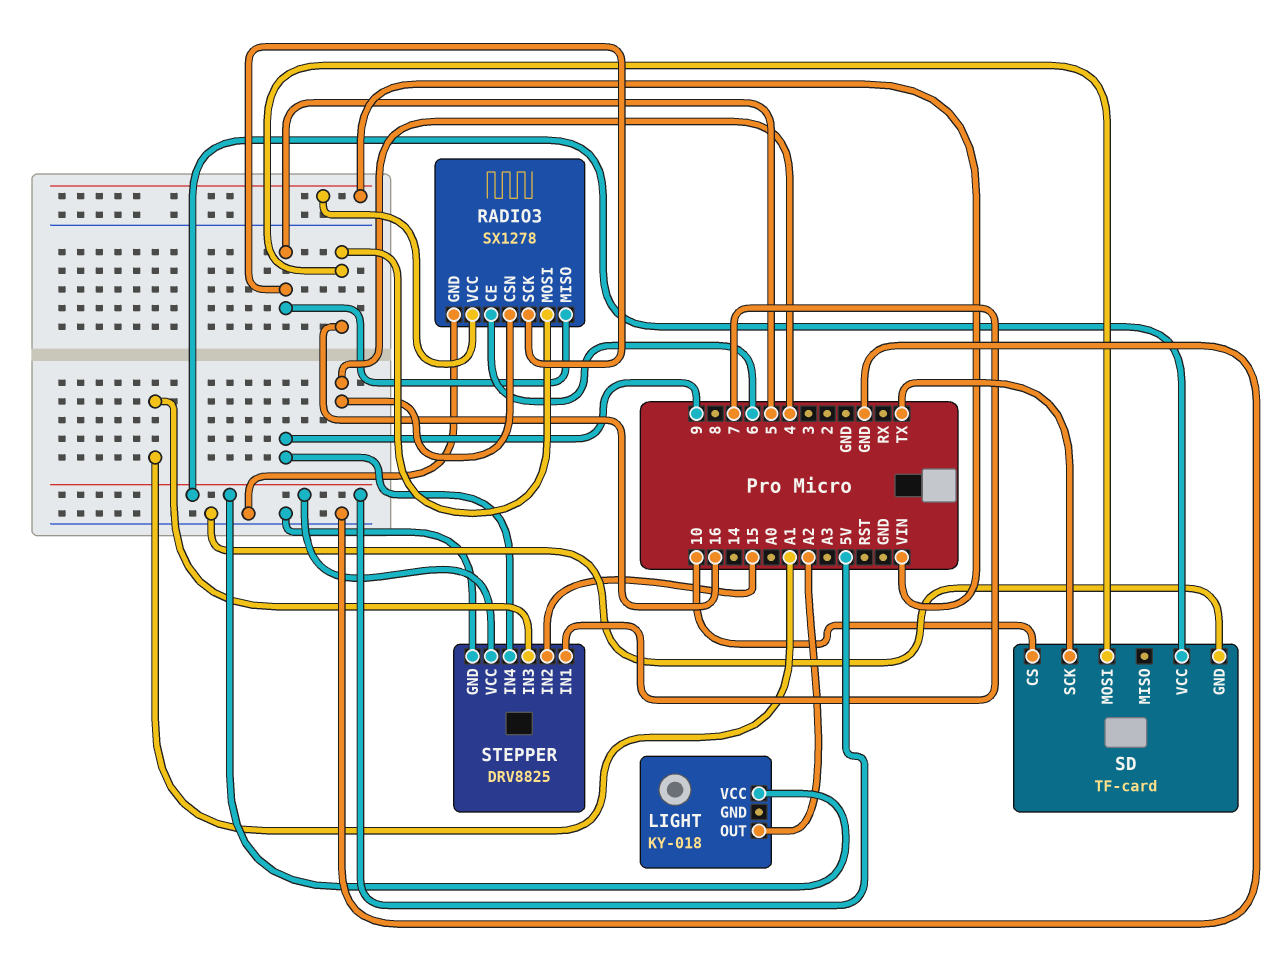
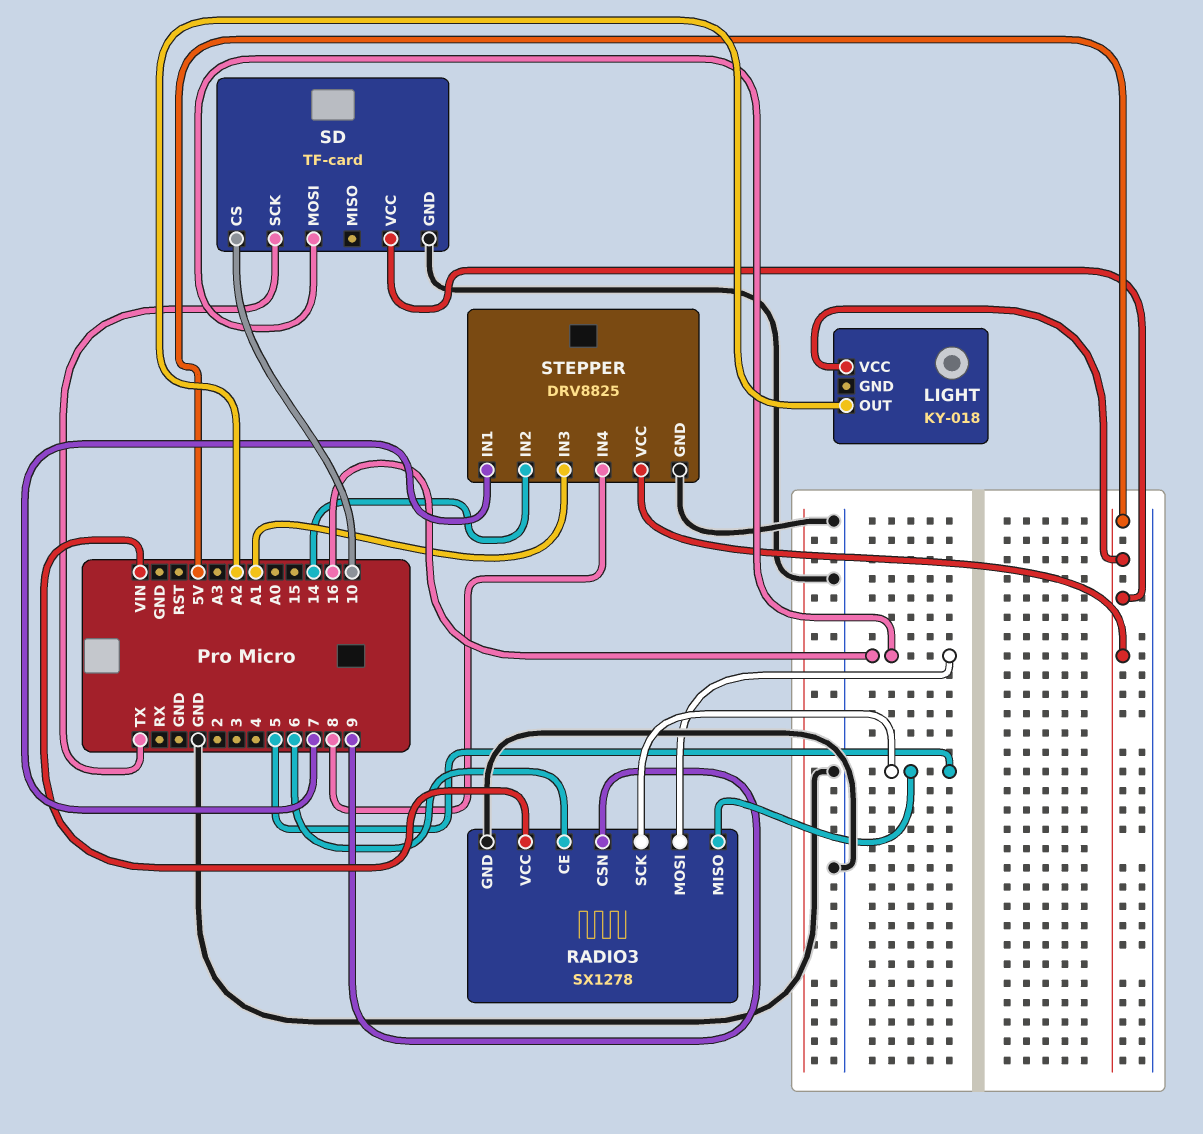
RADIO3 pin CSN: 4 -> 9
STEPPER pin IN2: 15 -> 14
STEPPER pin IN4: 9 -> 8

